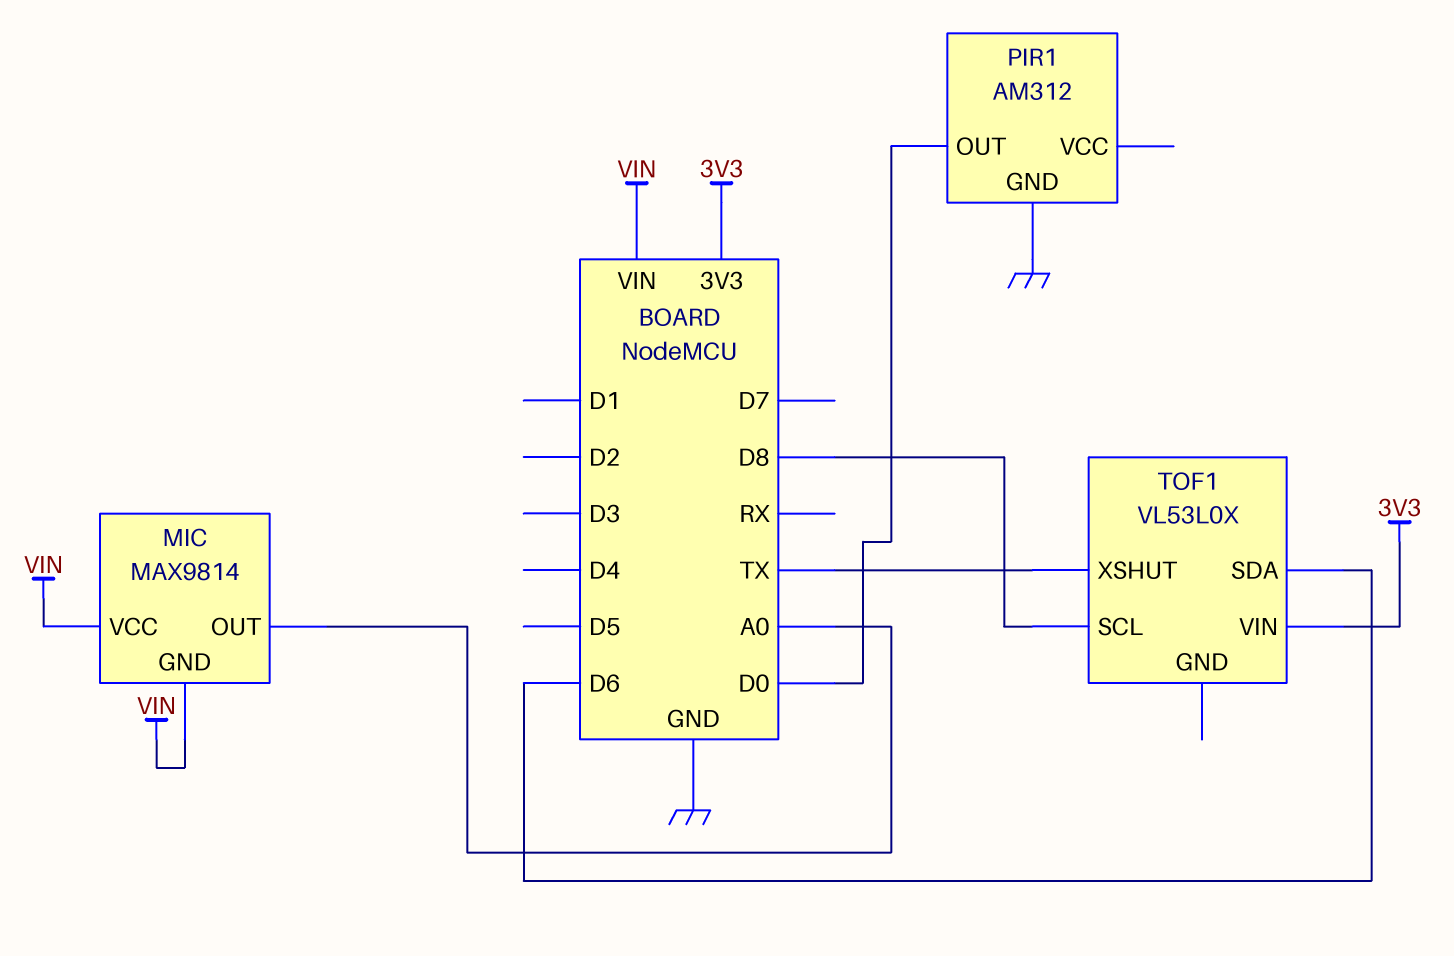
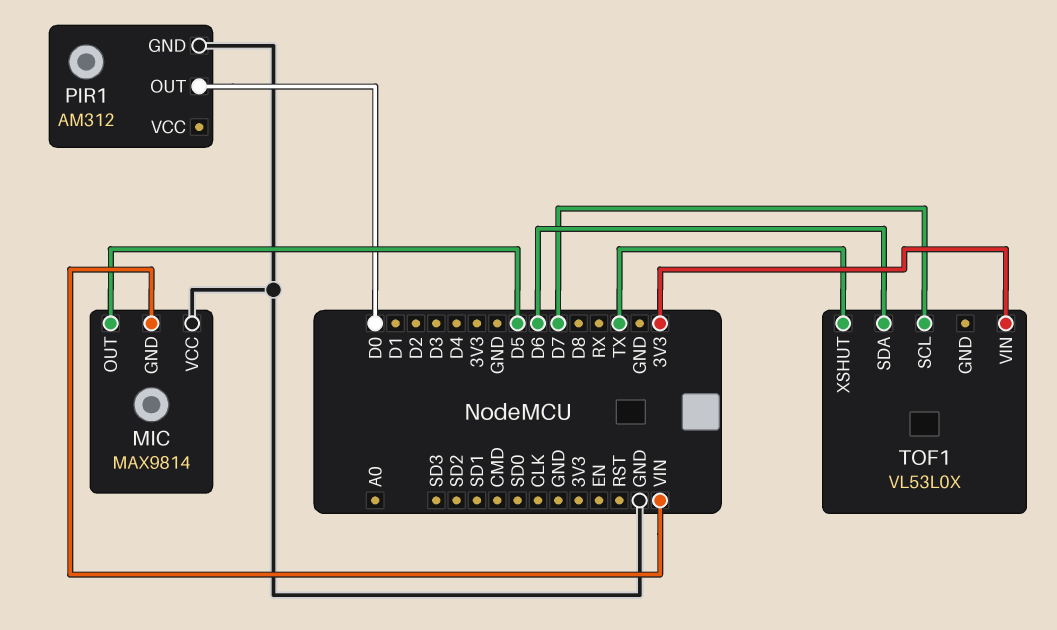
MIC pin OUT: A0 -> D5
MIC pin VCC: VIN -> GND
TOF1 pin SCL: D8 -> D7

